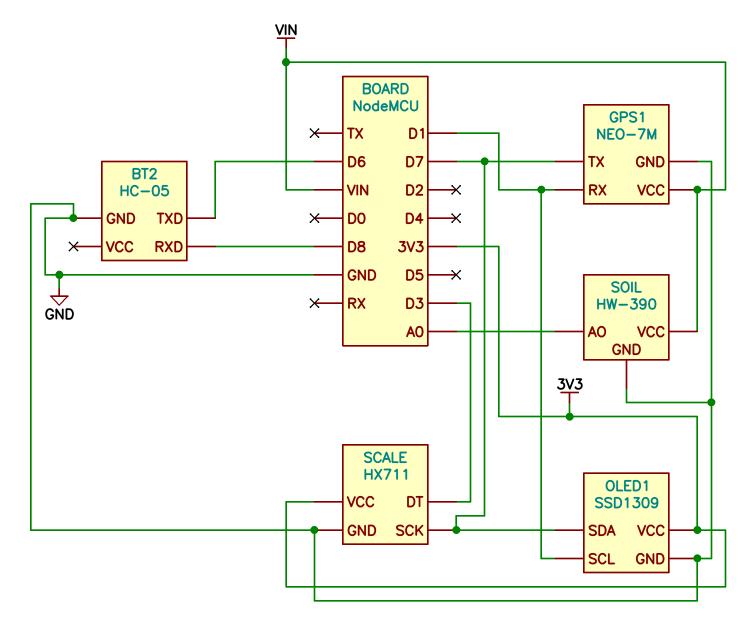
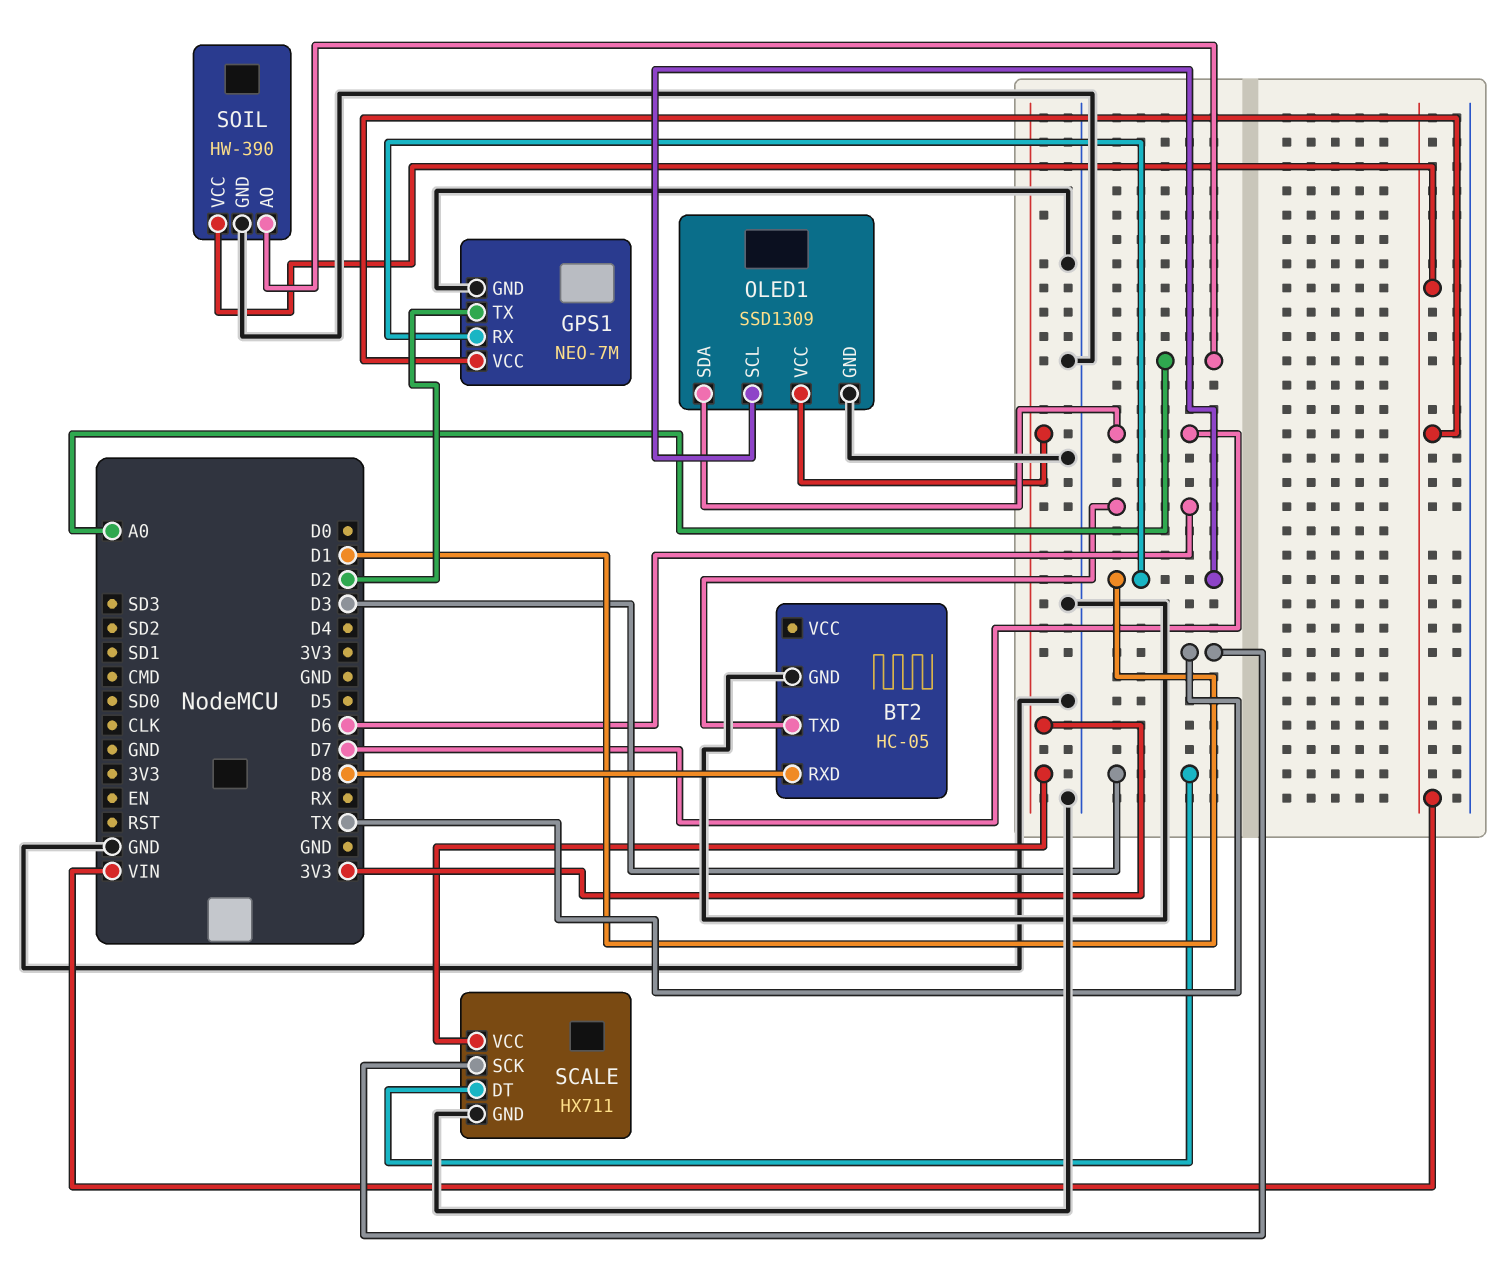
GPS1 pin TX: D7 -> D2
SCALE pin SCK: D7 -> TX

